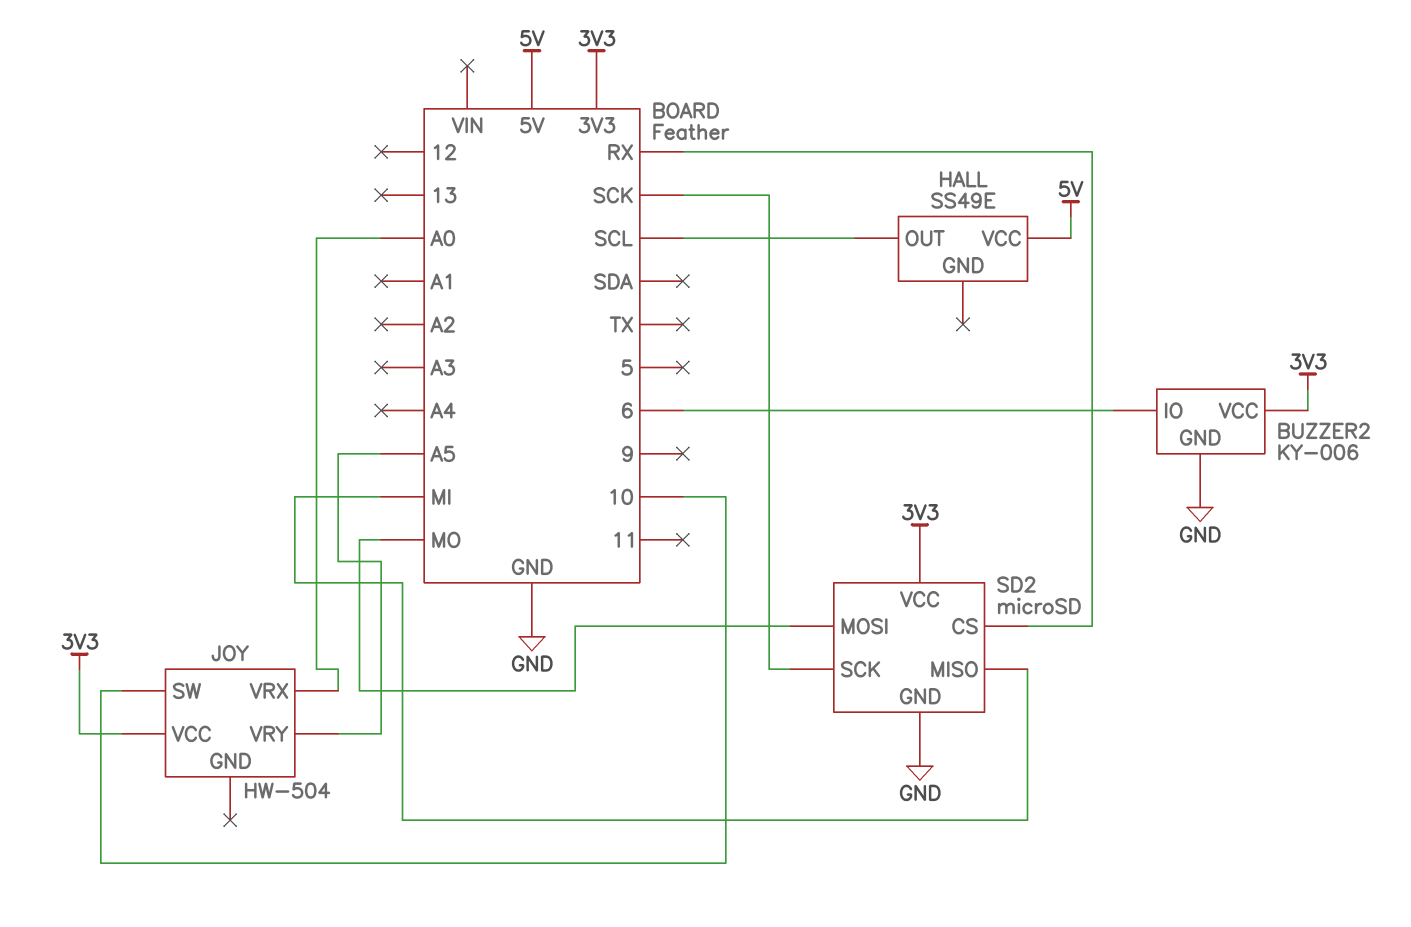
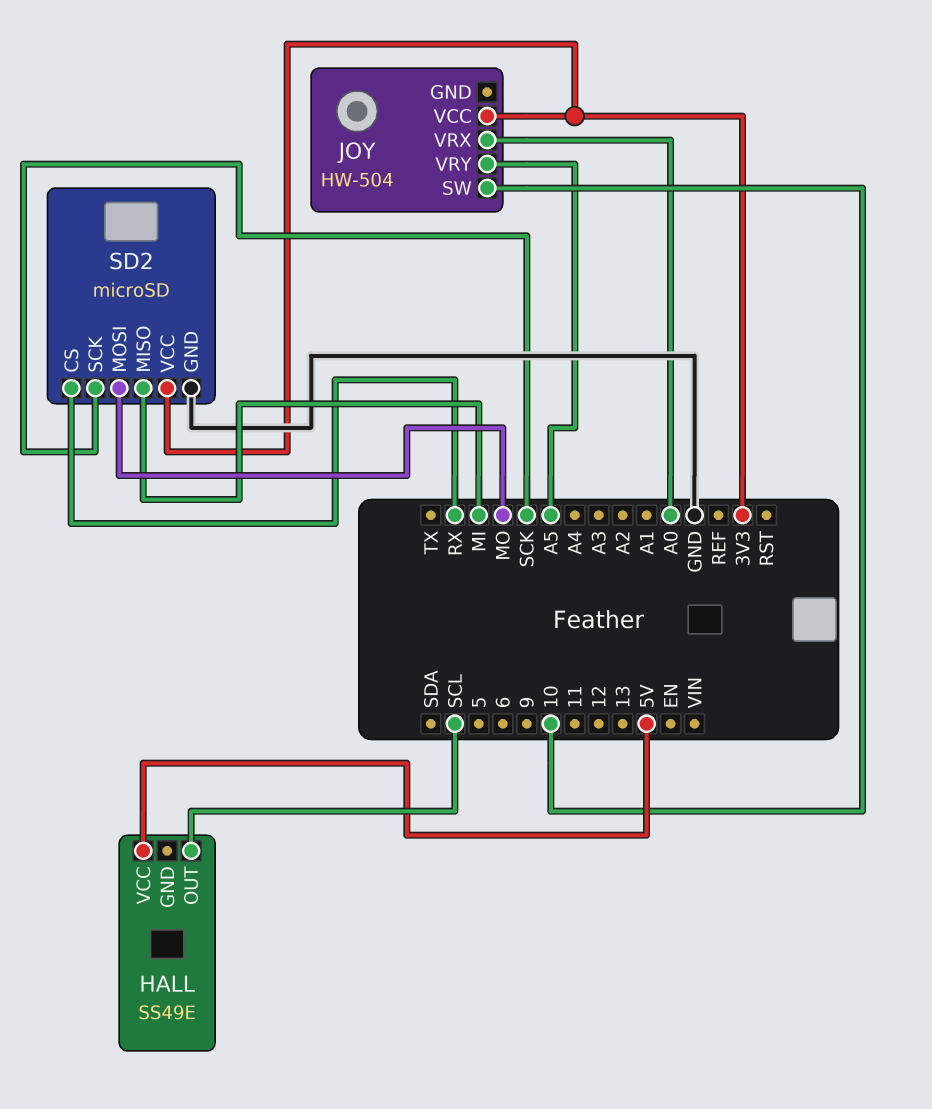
BUZZER2: KY-006 -> none
BUZZER2 pin GND: GND -> none
BUZZER2 pin IO: 6 -> none
BUZZER2 pin VCC: 3V3 -> none

